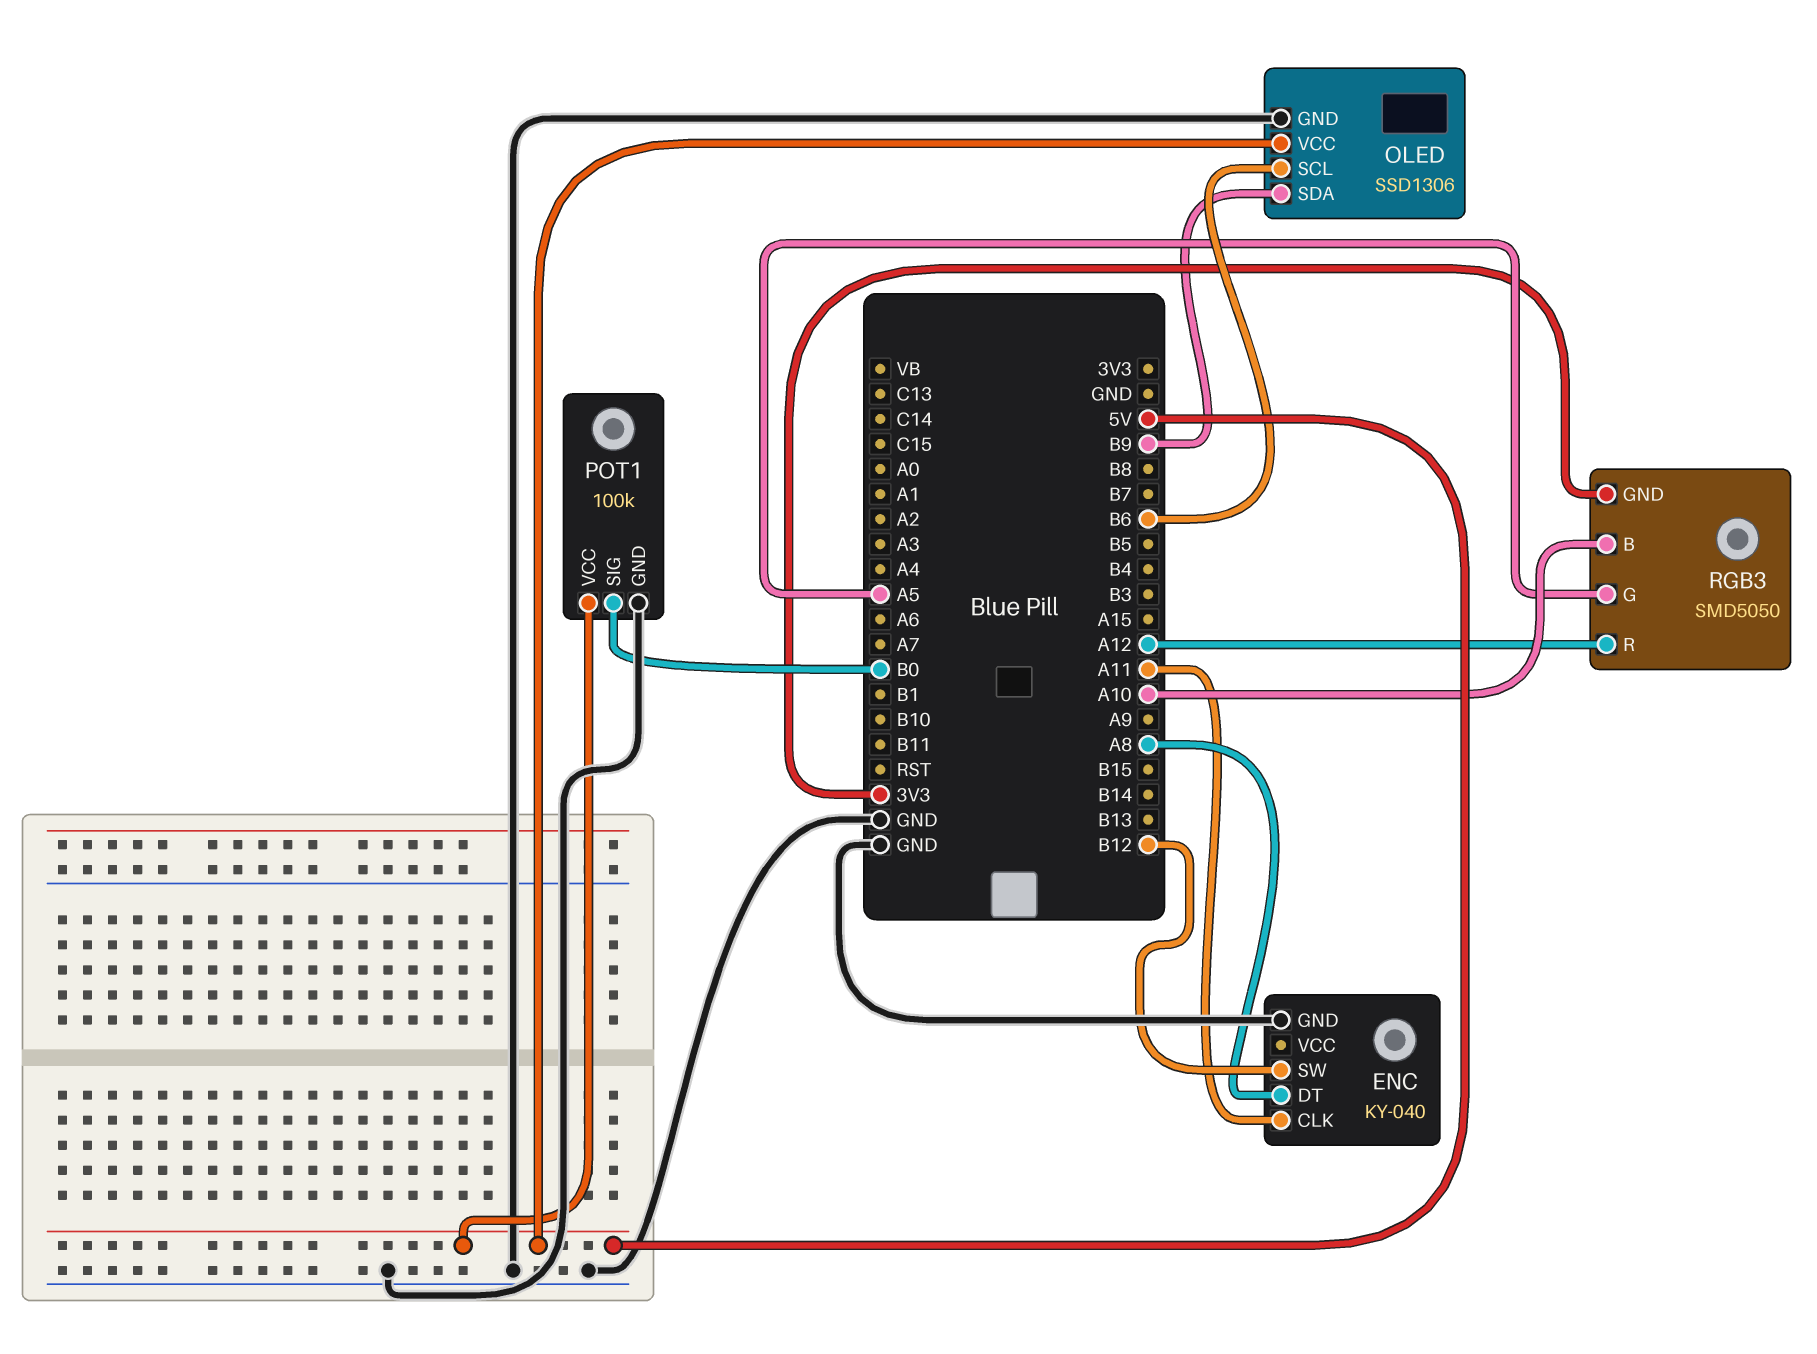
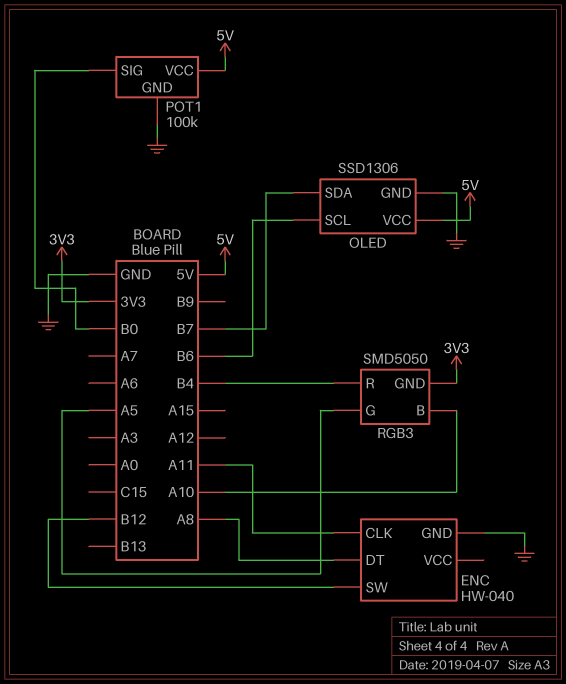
ENC: KY-040 -> HW-040
OLED pin SDA: B9 -> B7
RGB3 pin R: A12 -> B4

